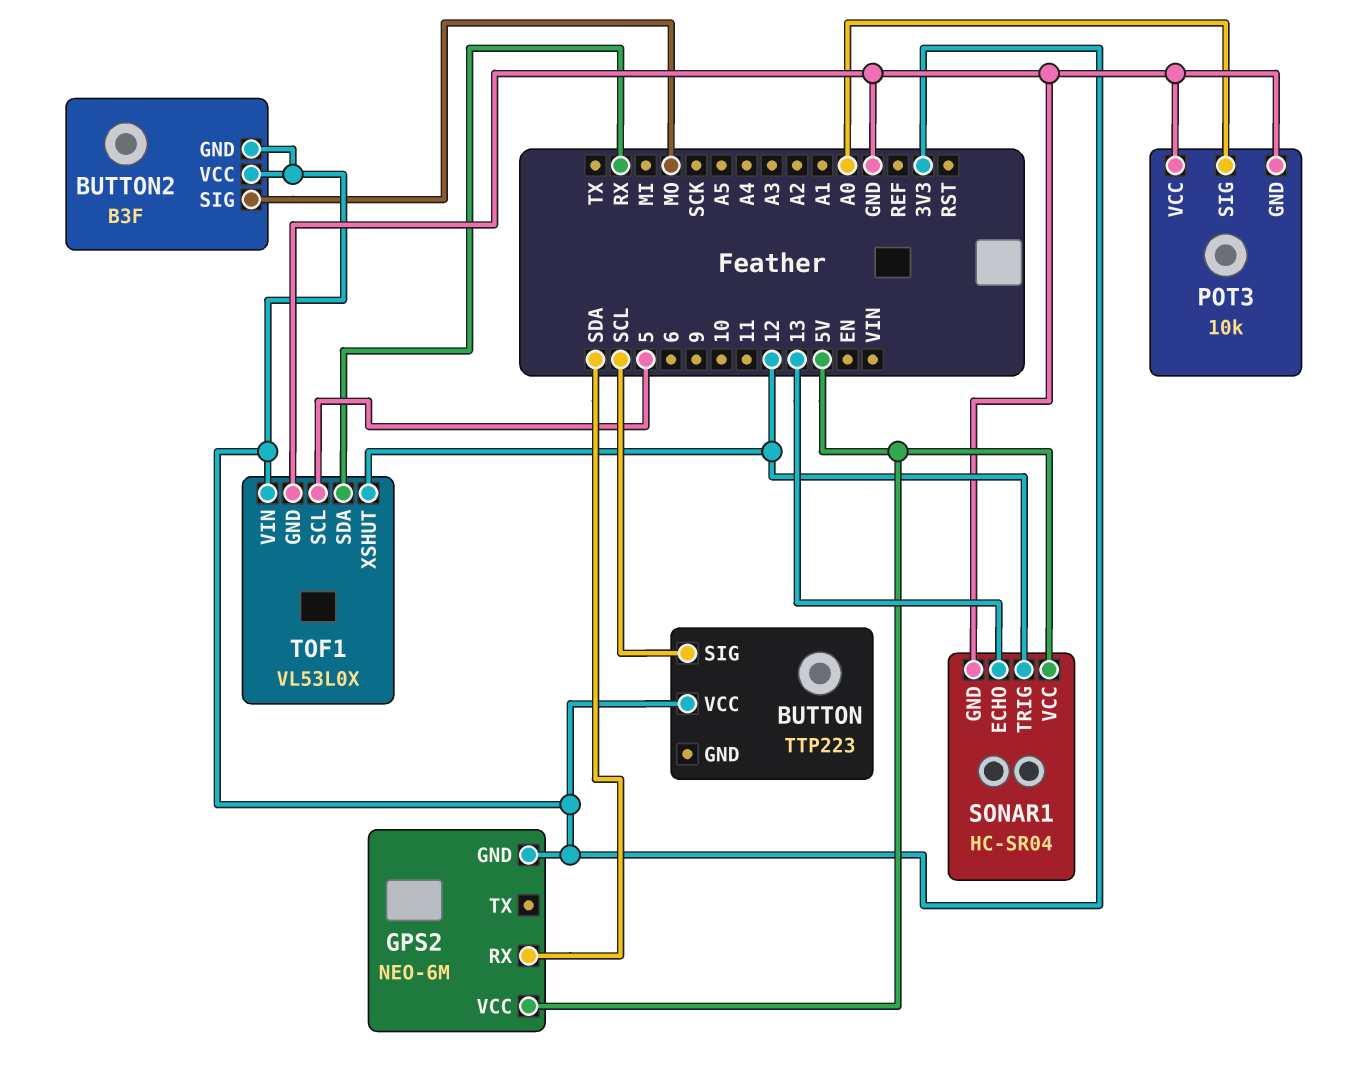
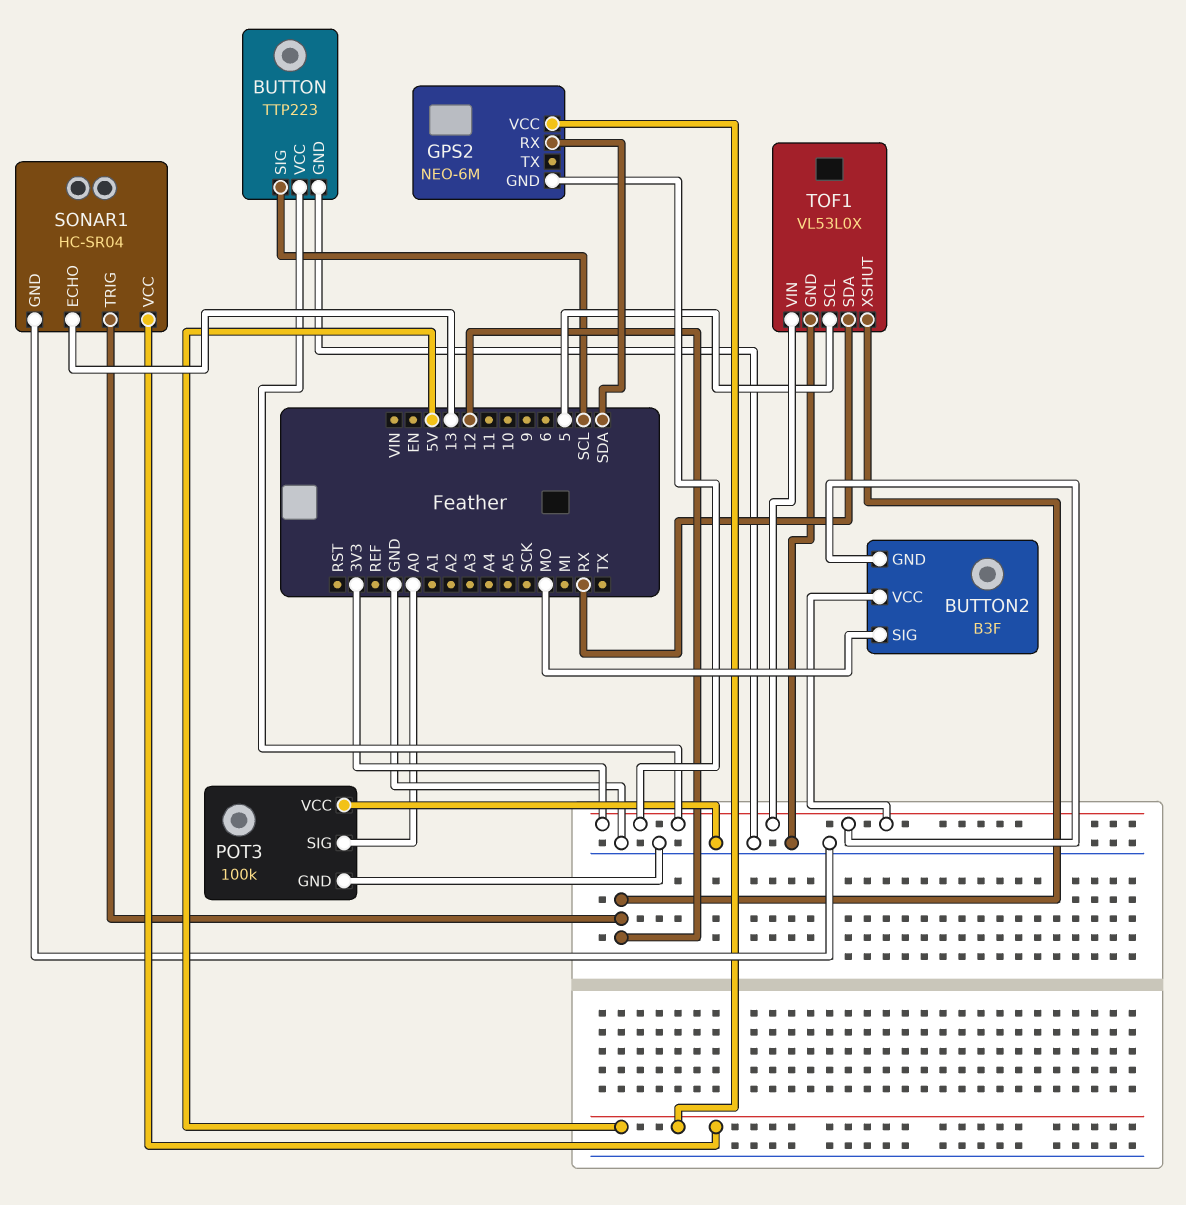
BUTTON pin GND: none -> GND
POT3: 10k -> 100k

